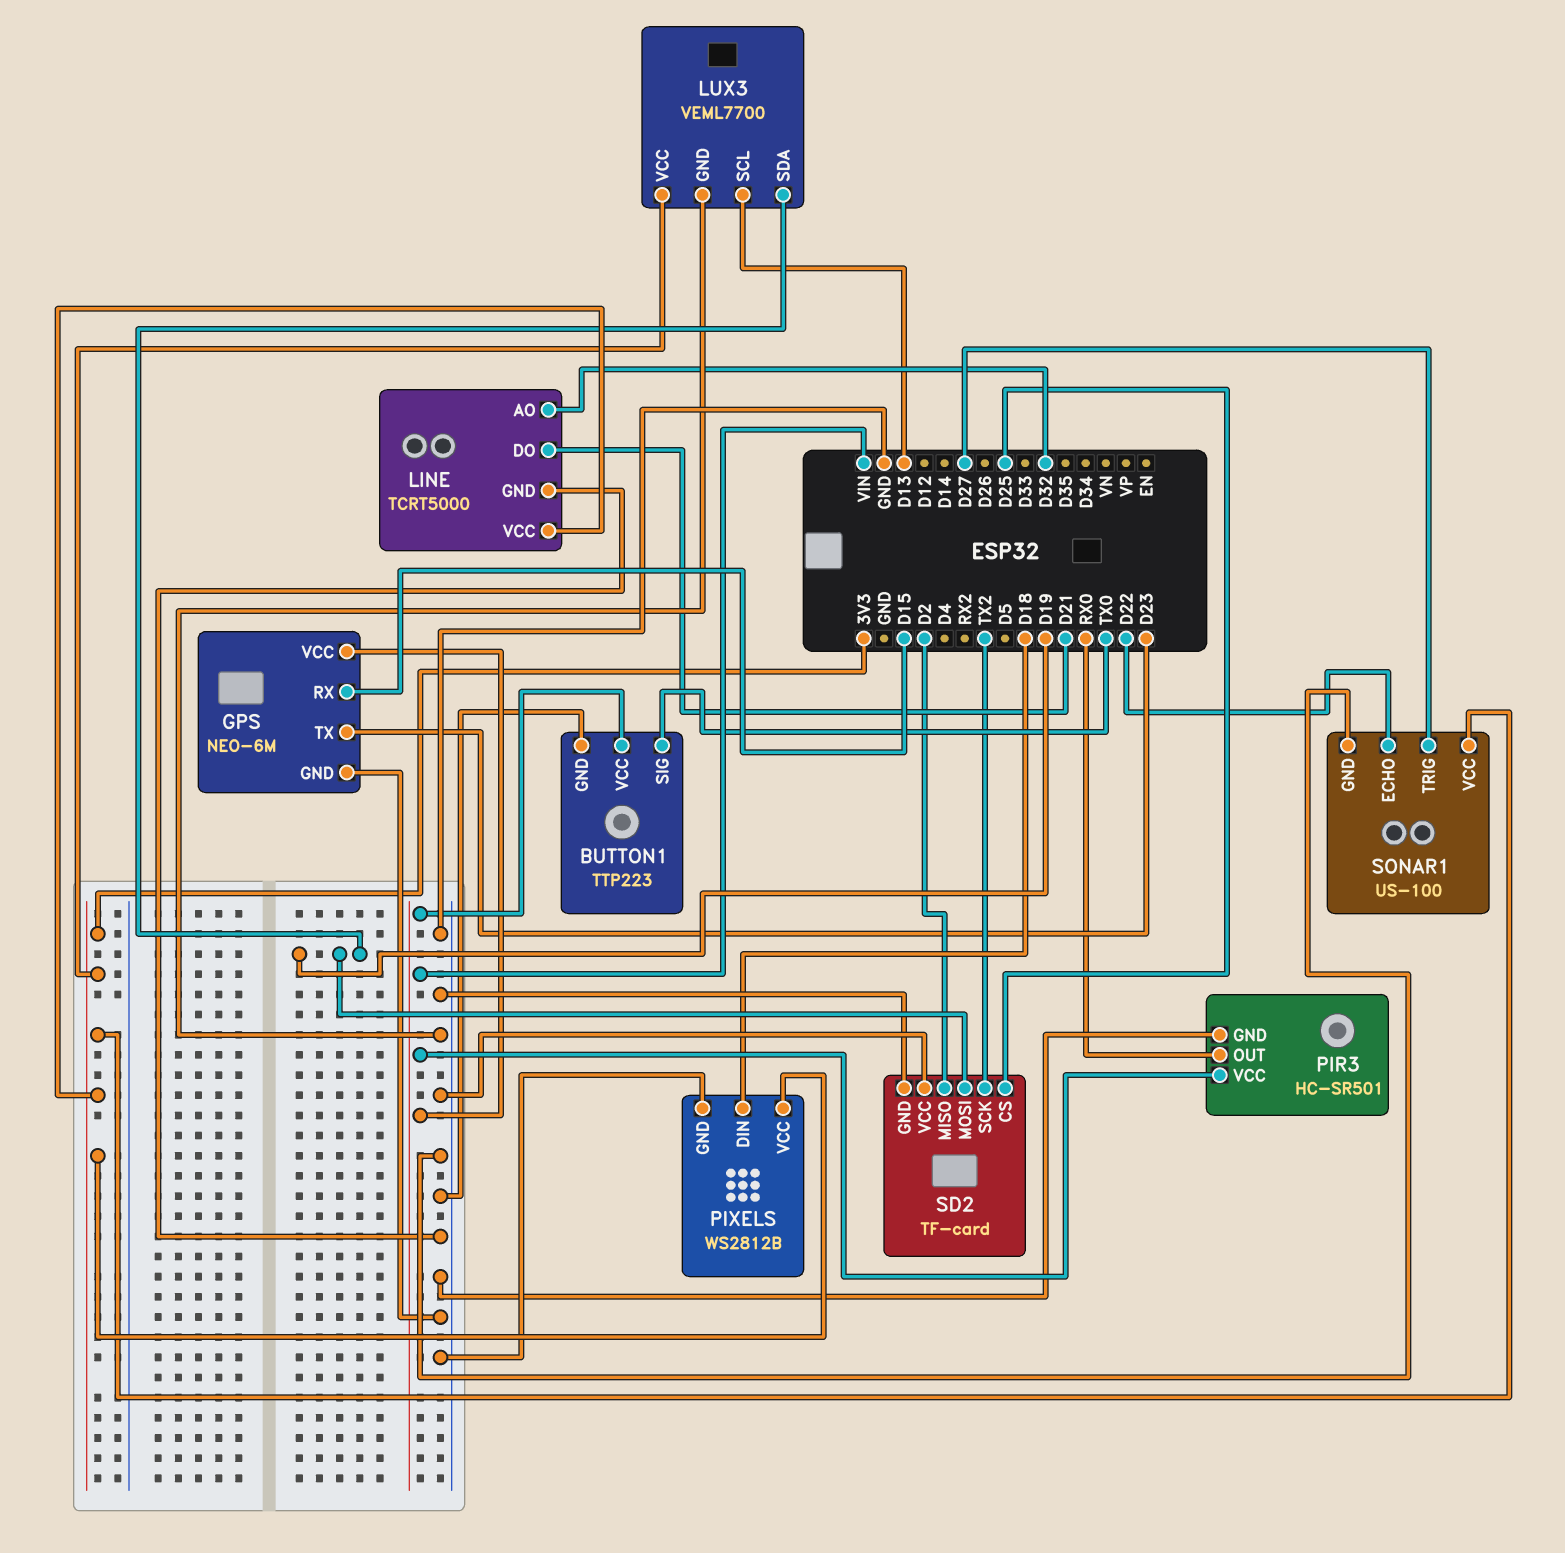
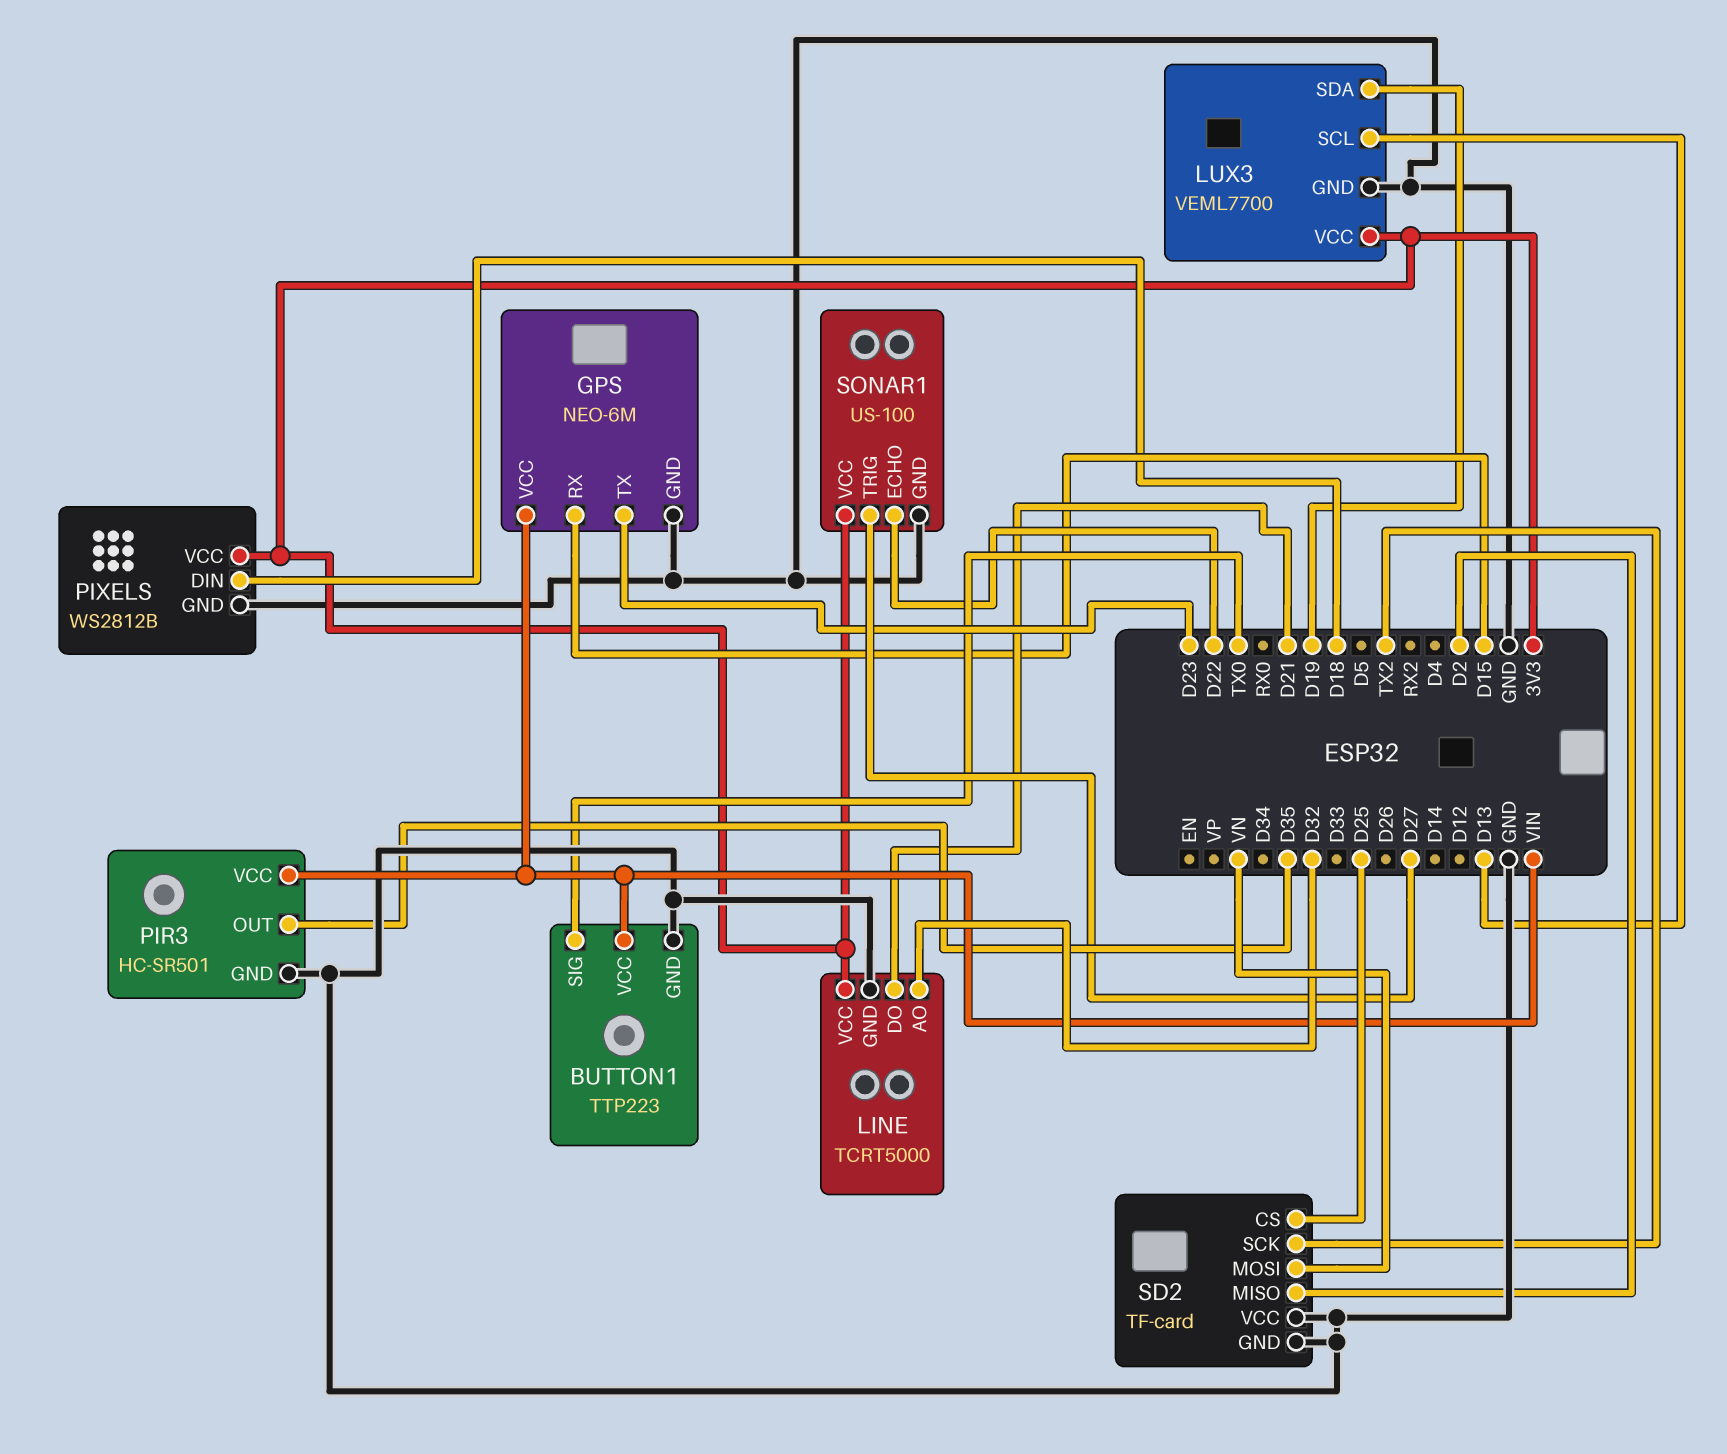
PIR3 pin OUT: RX0 -> D35
SD2 pin MOSI: D19 -> VN

